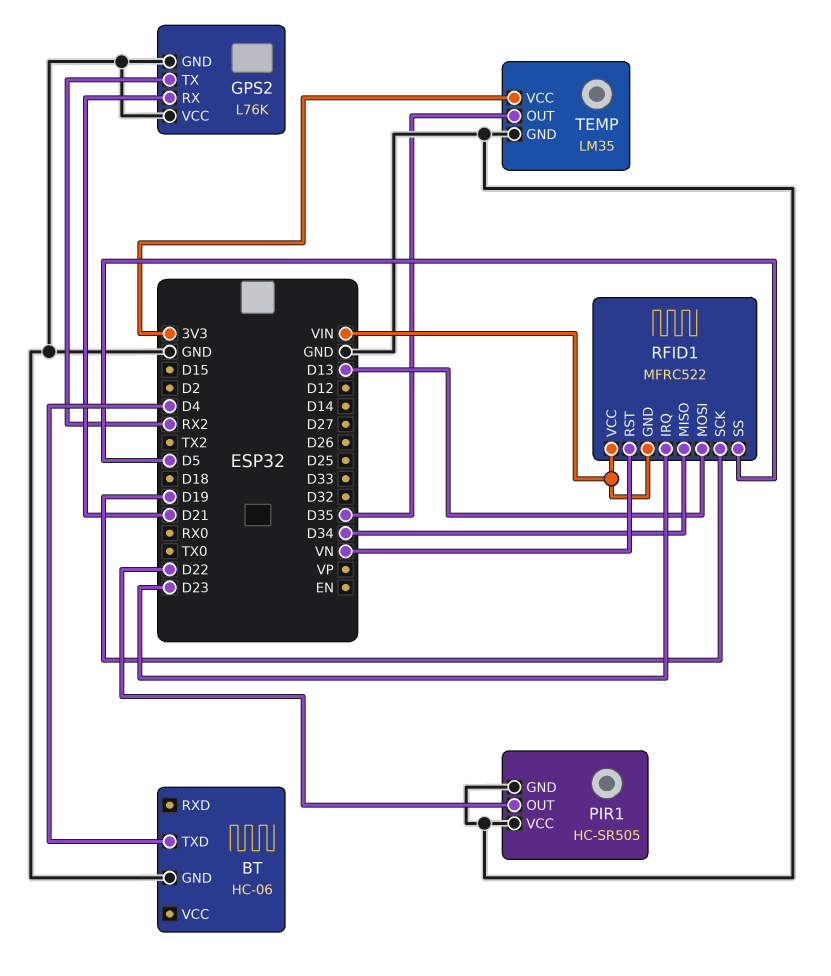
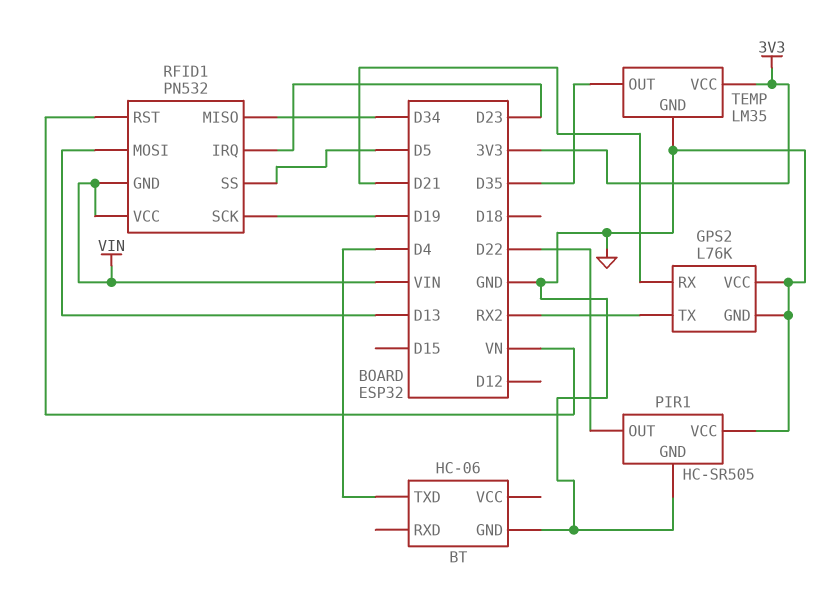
RFID1: MFRC522 -> PN532

